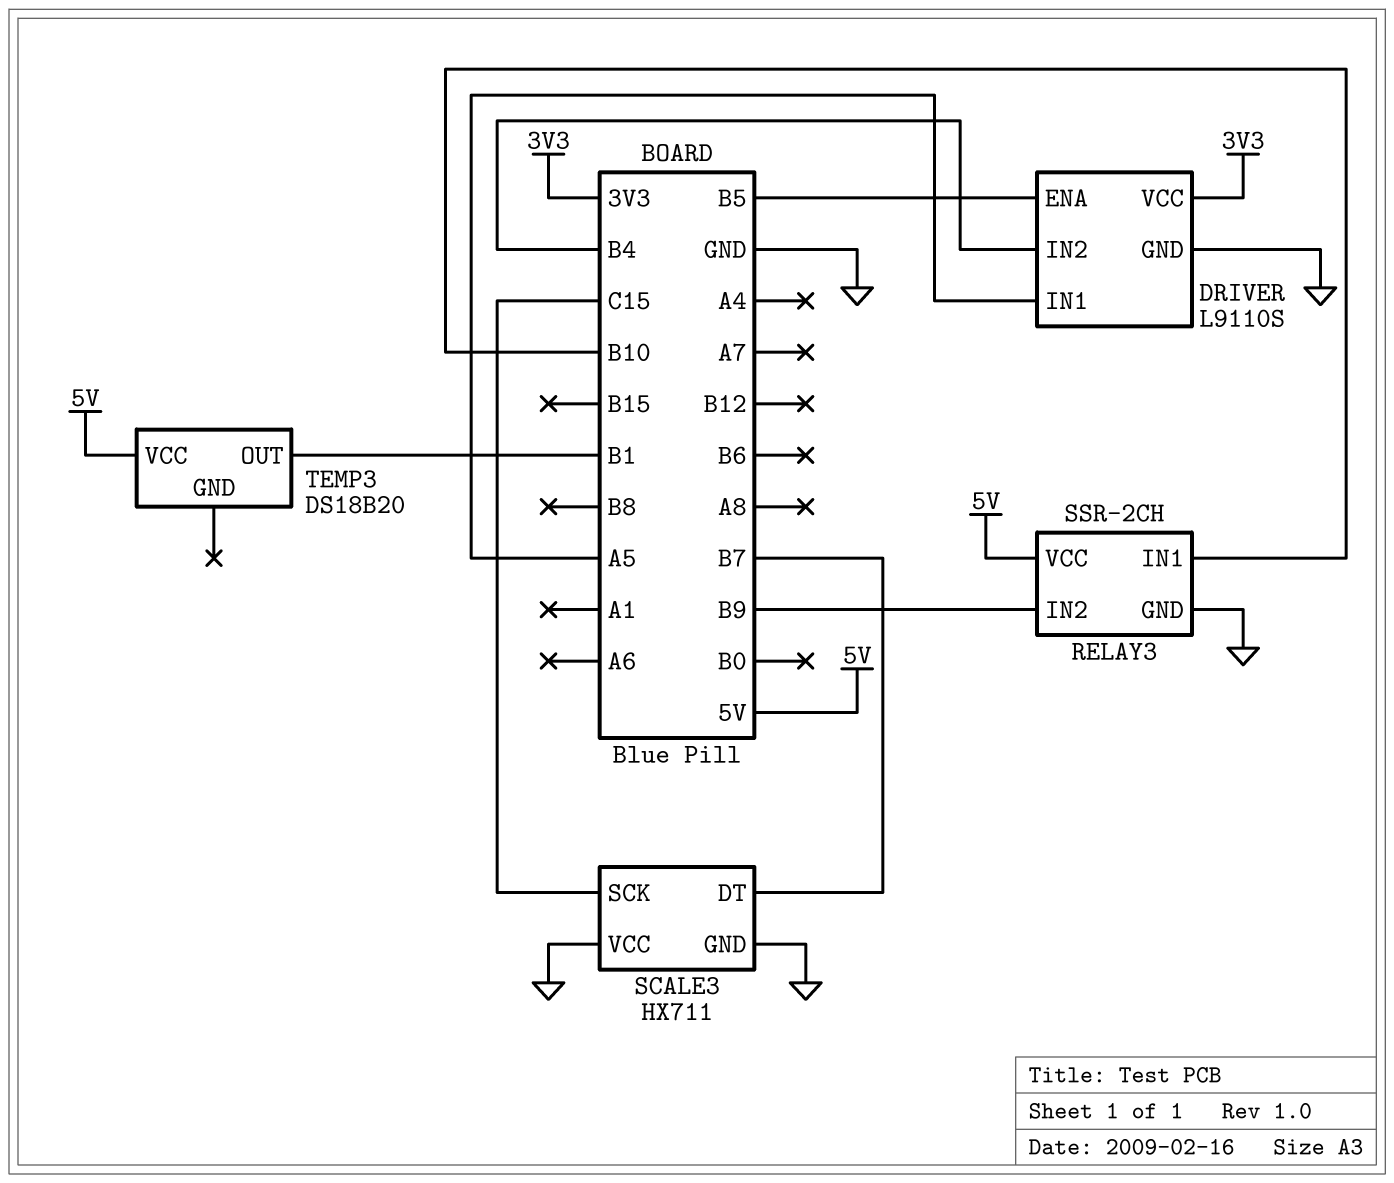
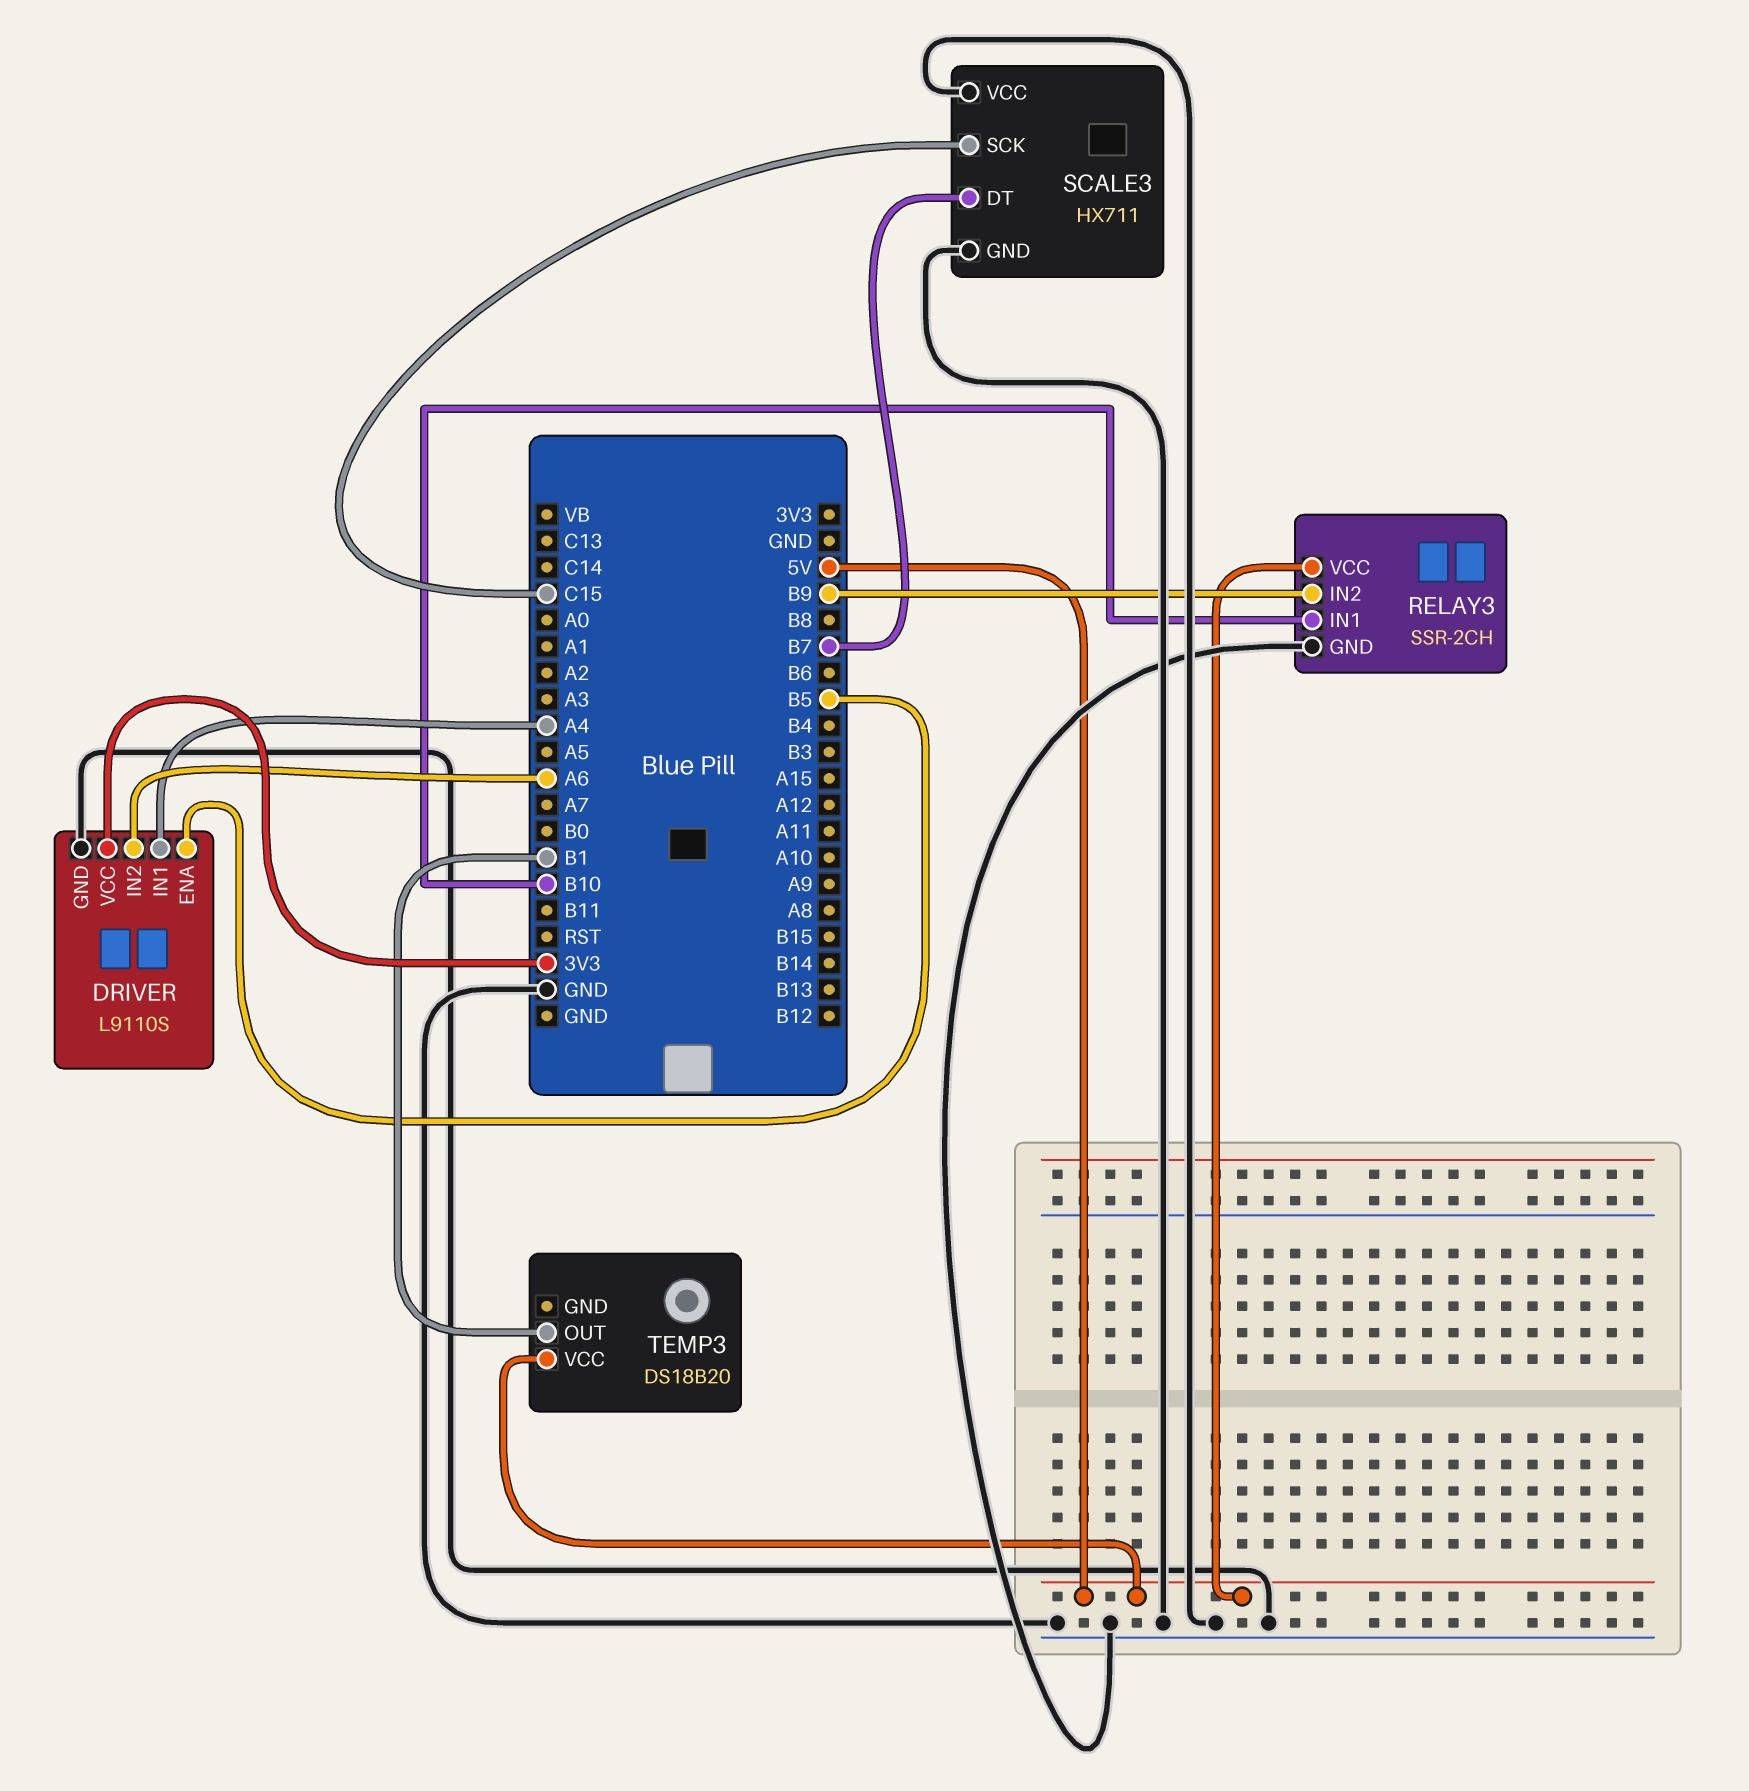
DRIVER pin IN1: A5 -> A4
DRIVER pin IN2: B4 -> A6

